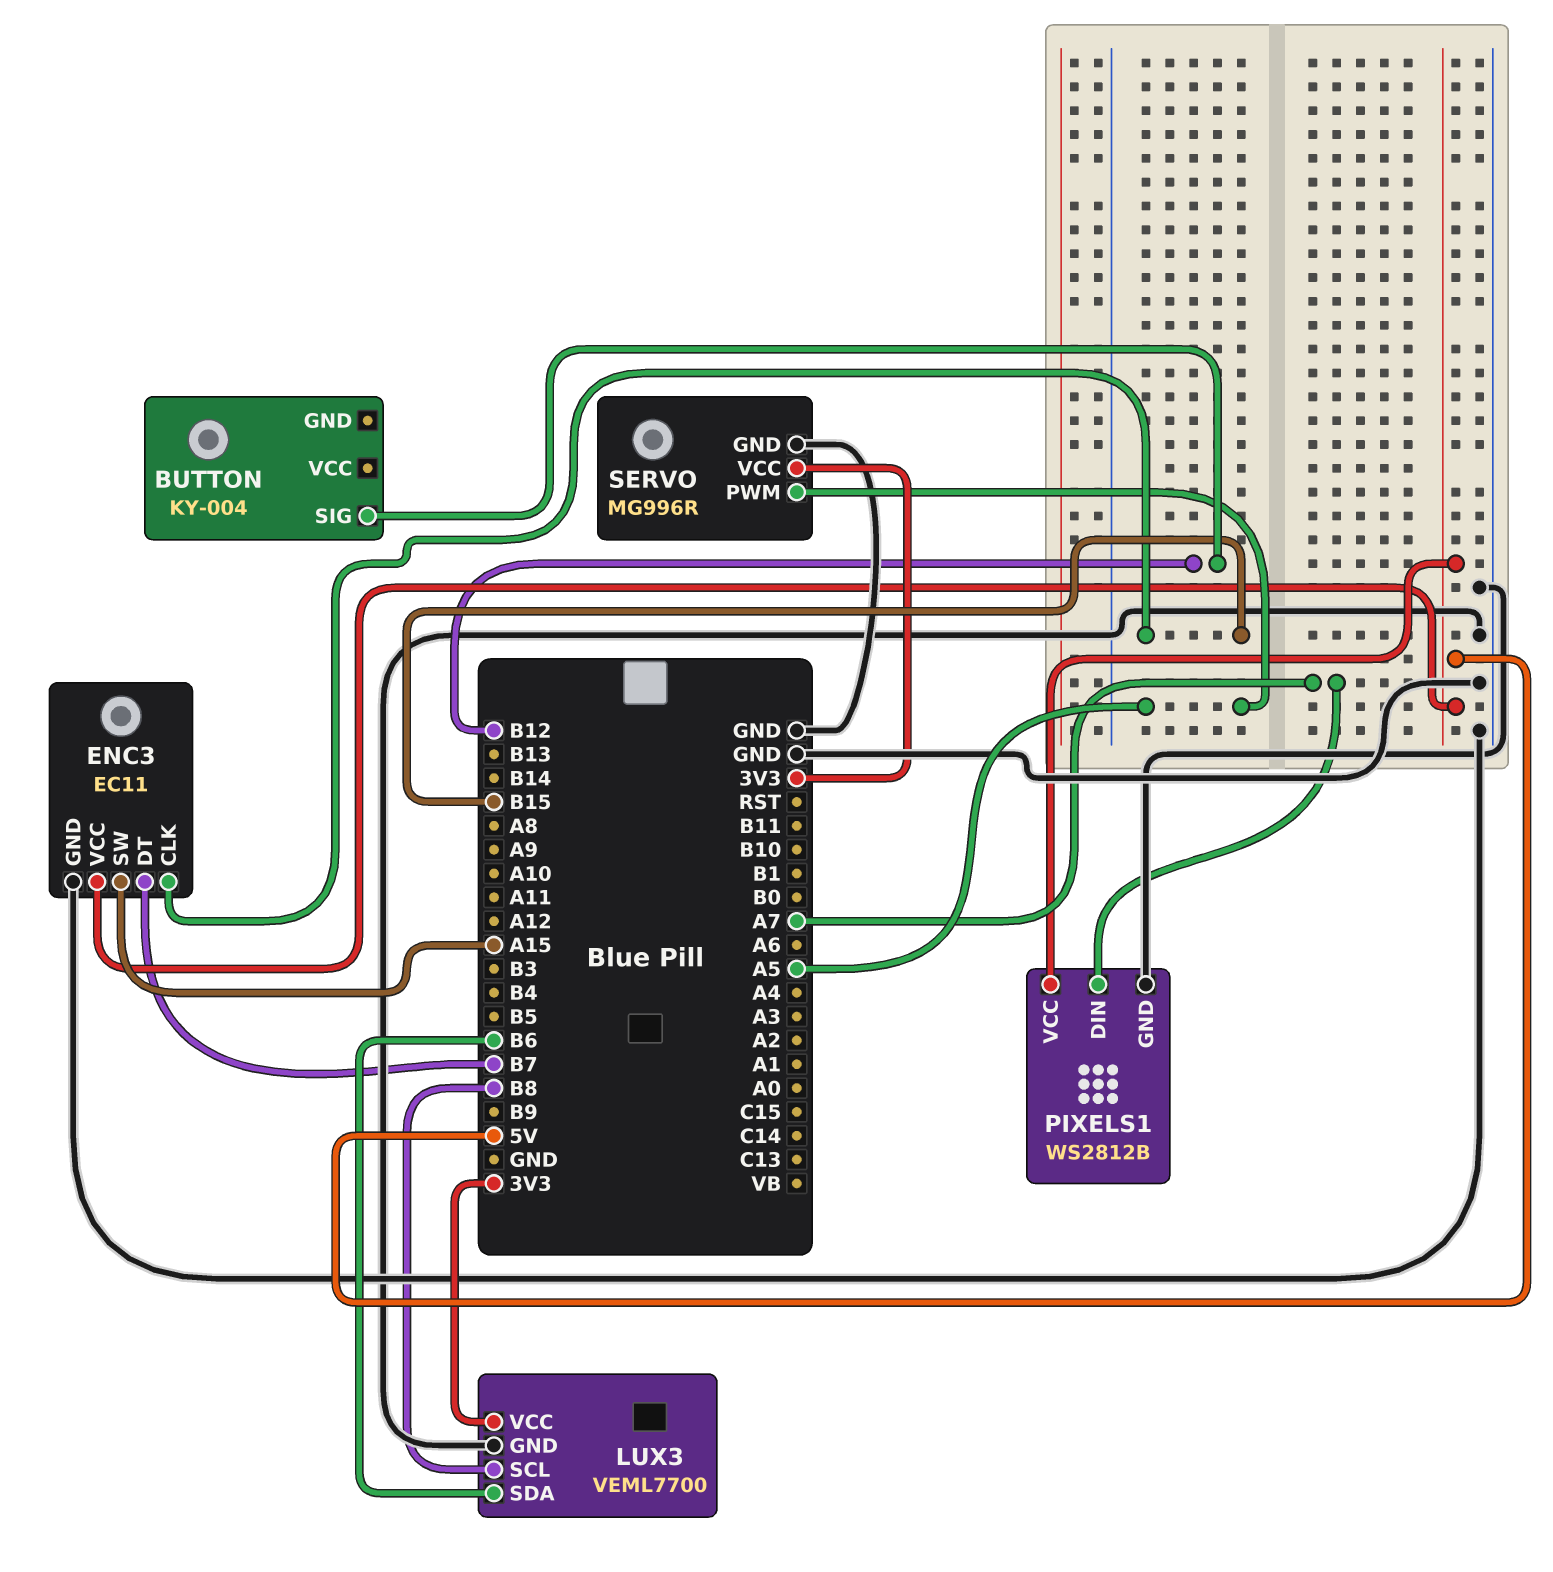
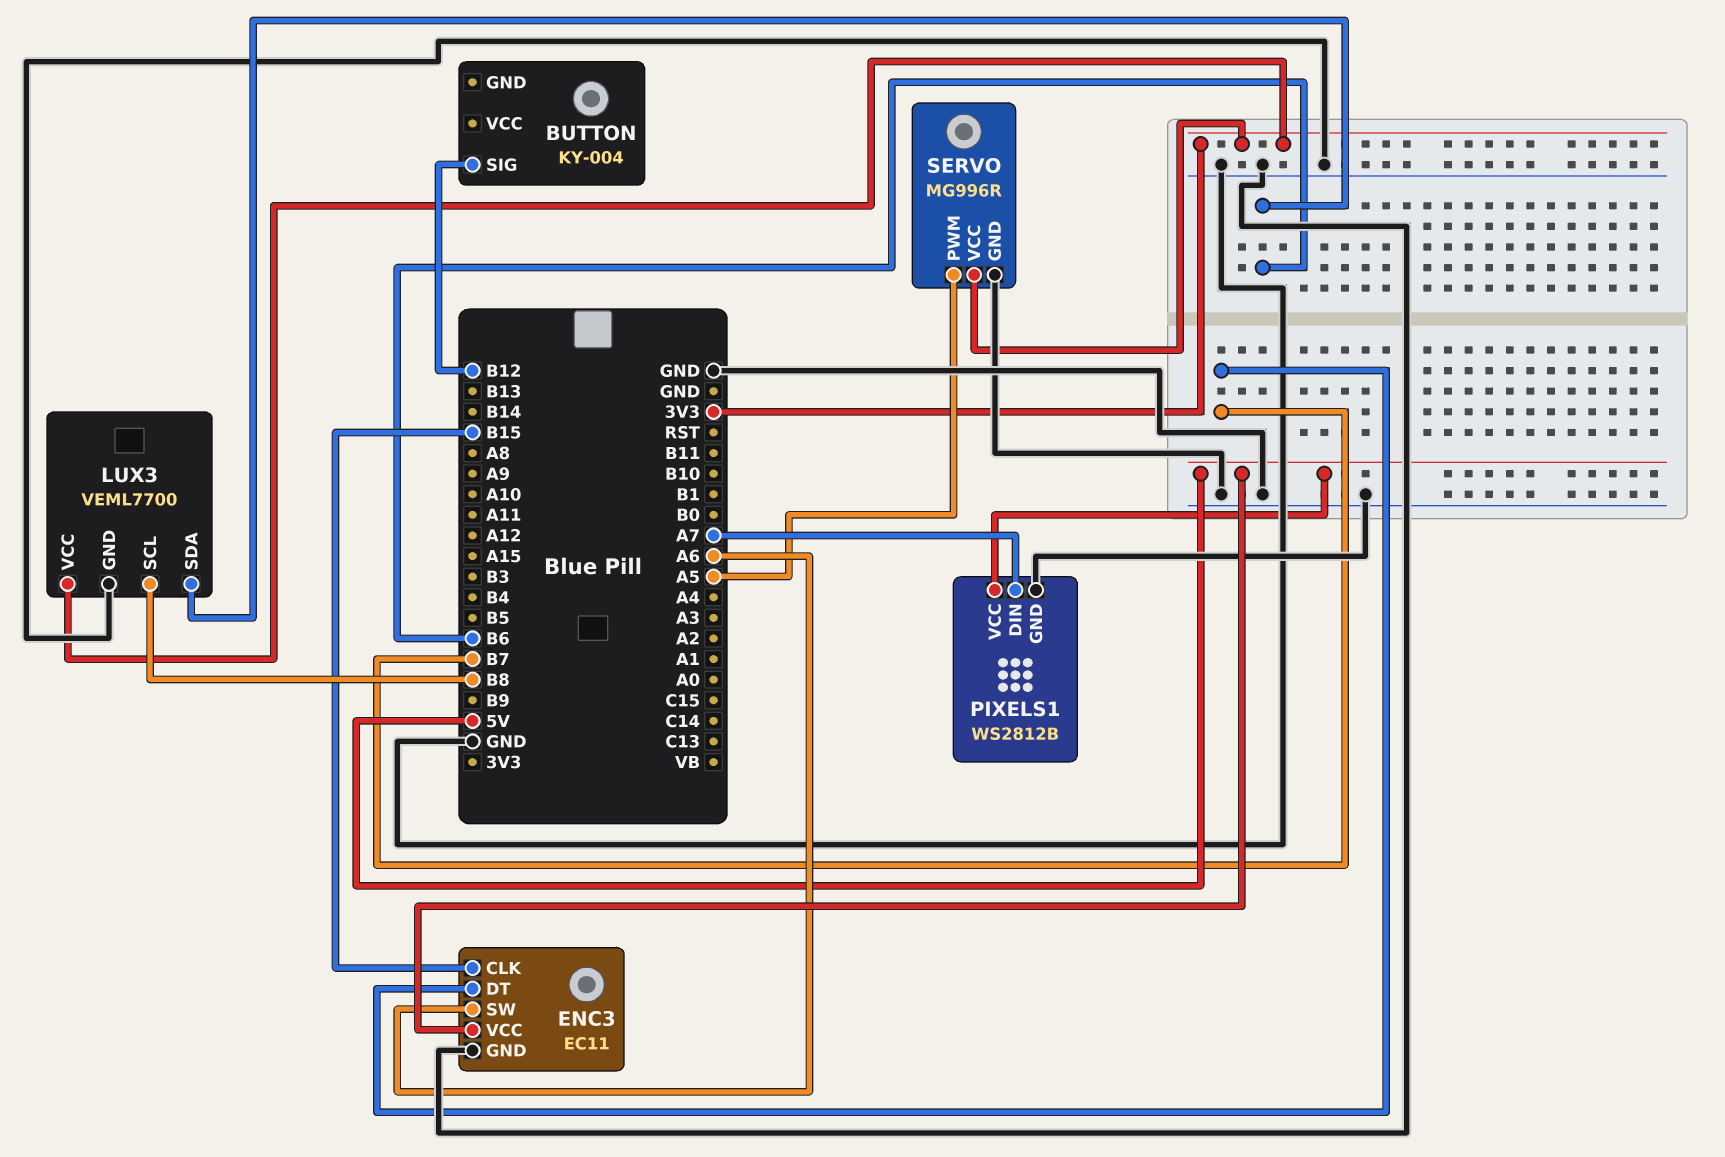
ENC3 pin SW: A15 -> A6

